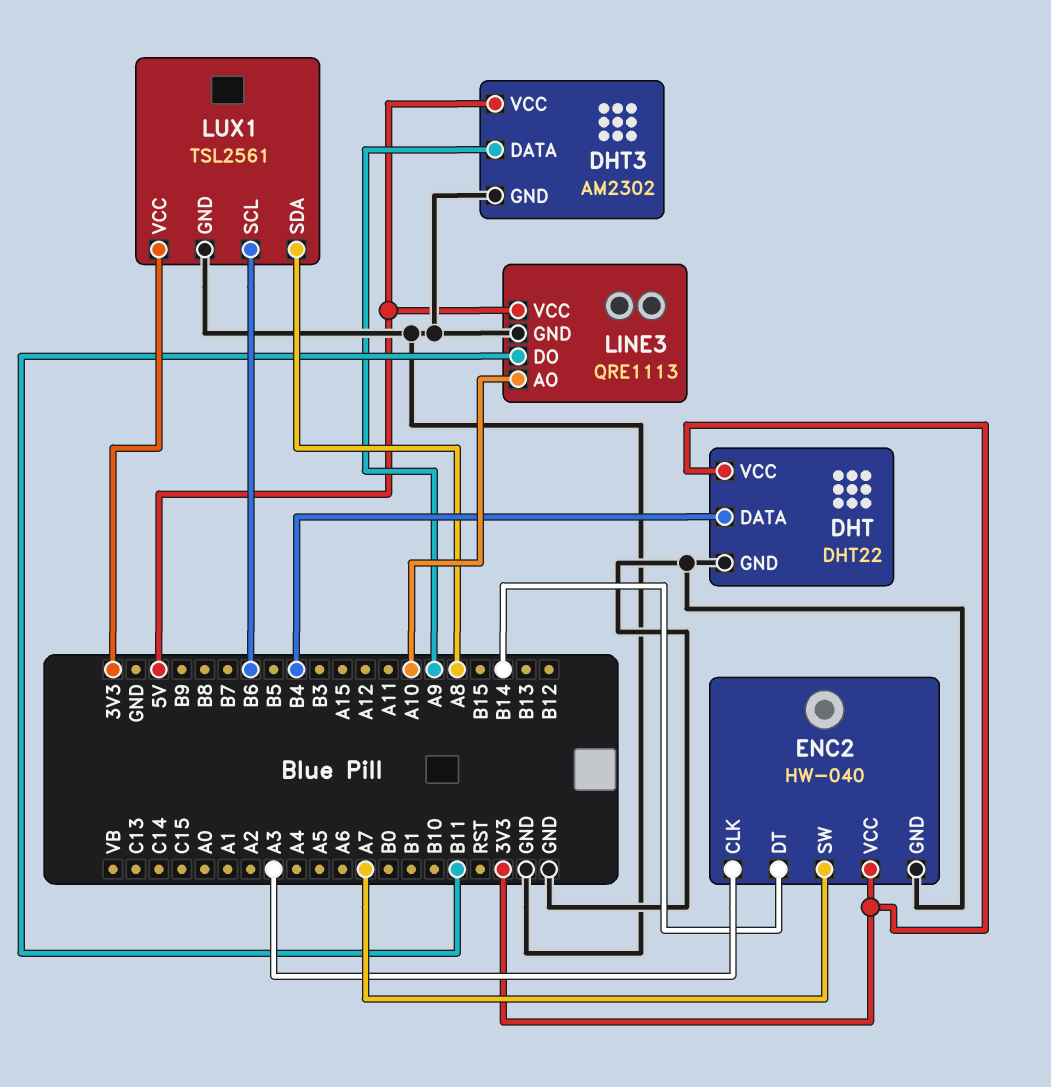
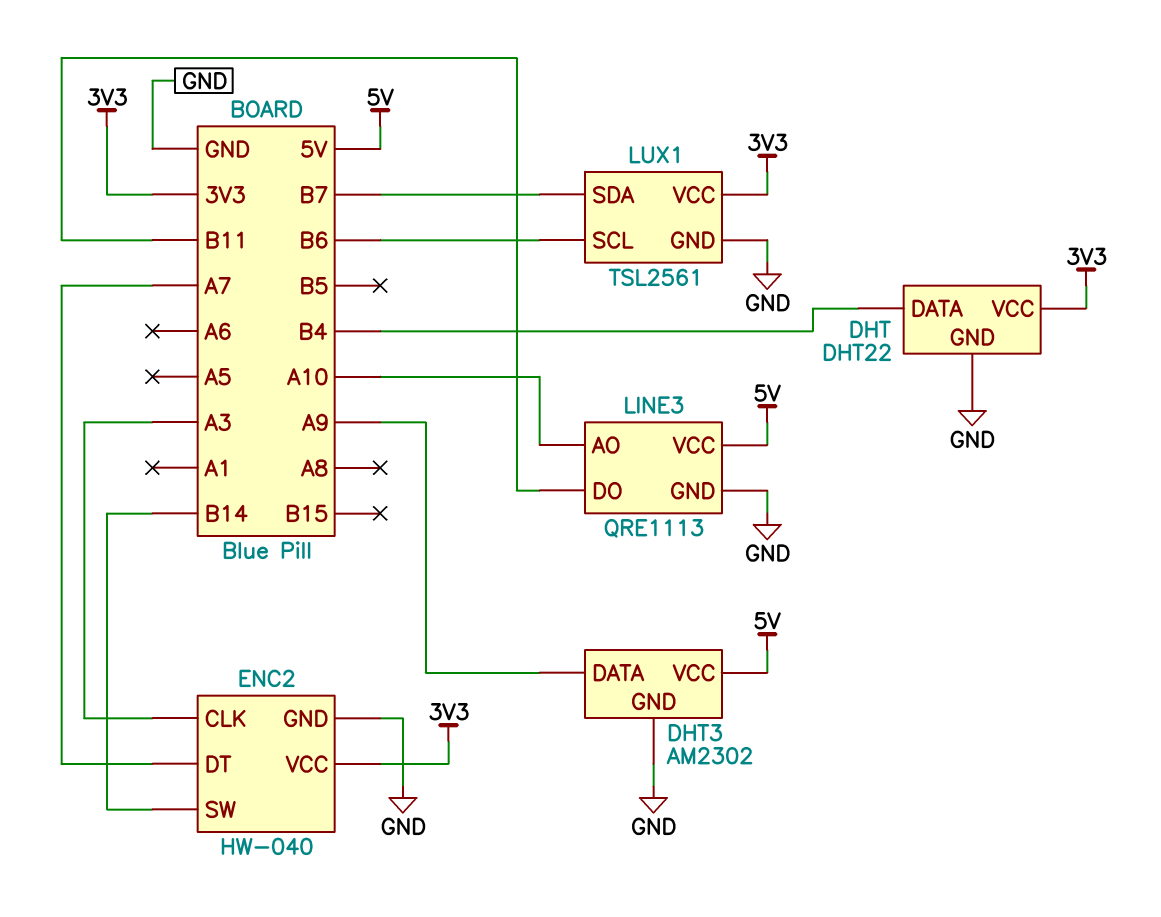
ENC2 pin DT: B14 -> A7
ENC2 pin SW: A7 -> B14
LUX1 pin SDA: A8 -> B7

